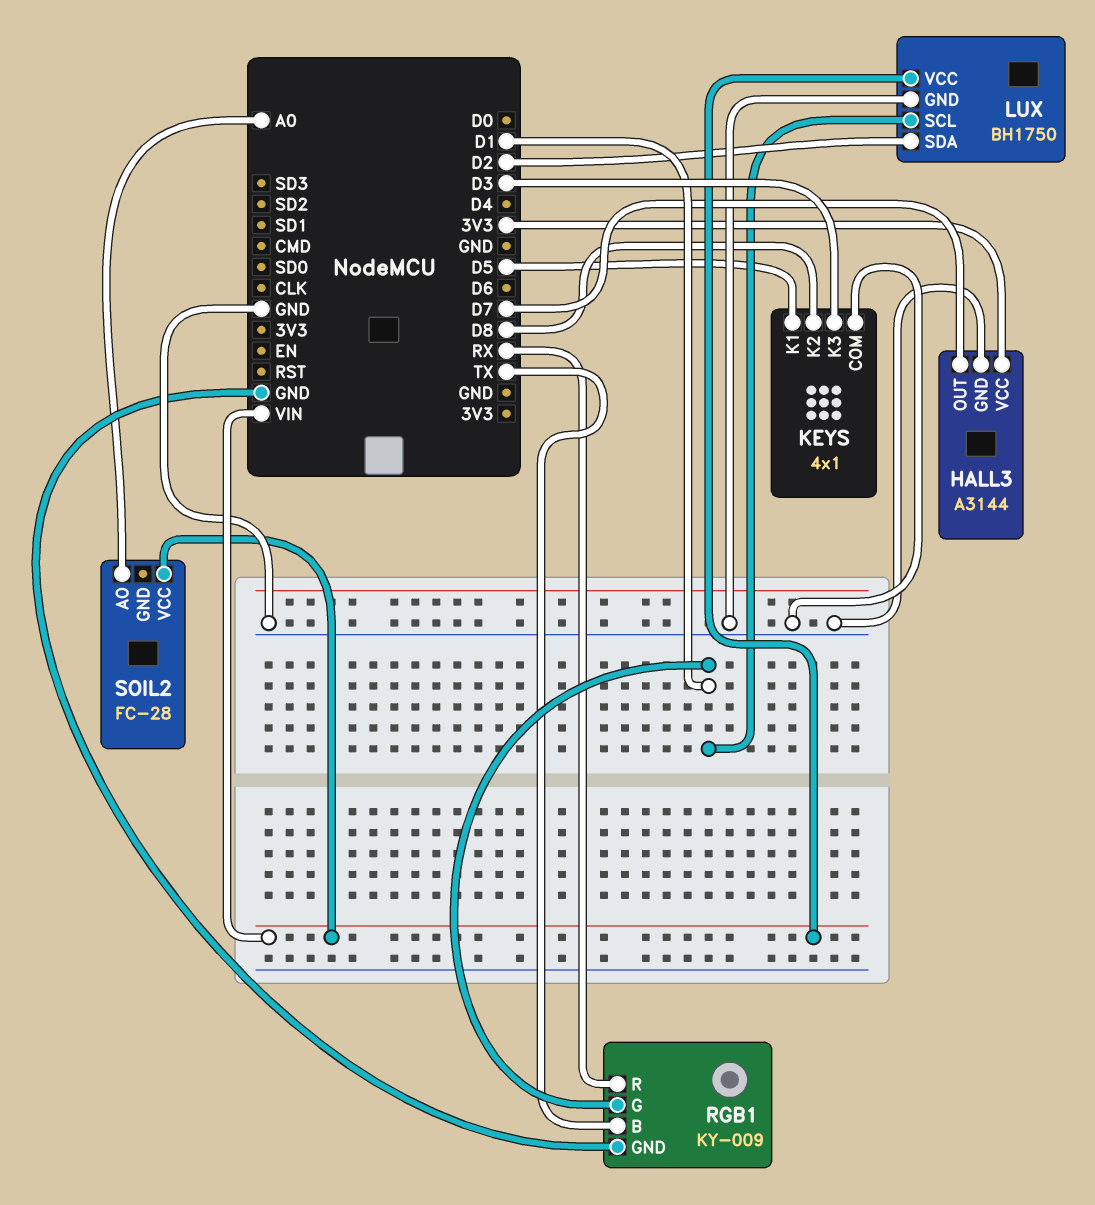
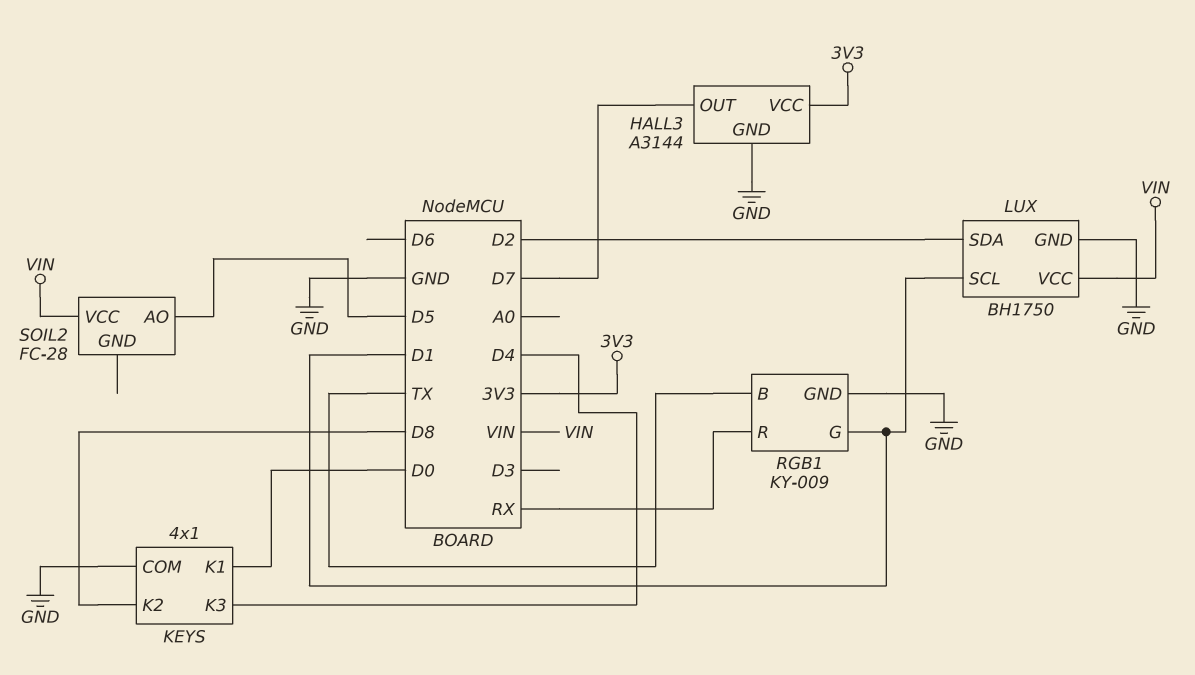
KEYS pin K1: D5 -> D0
KEYS pin K3: D3 -> D4
SOIL2 pin AO: A0 -> D5

